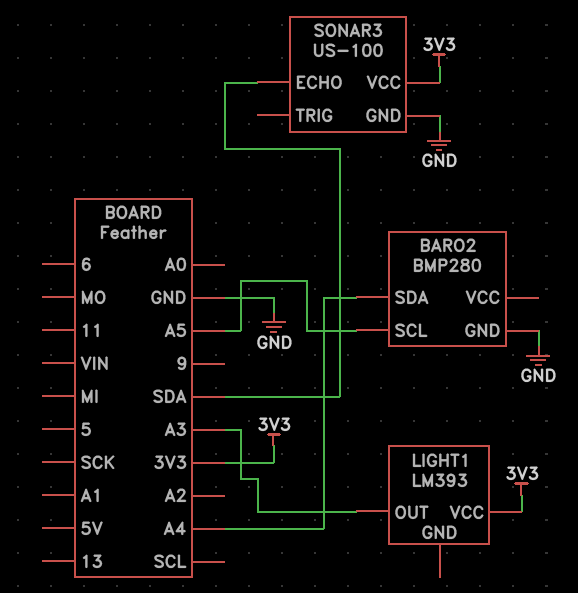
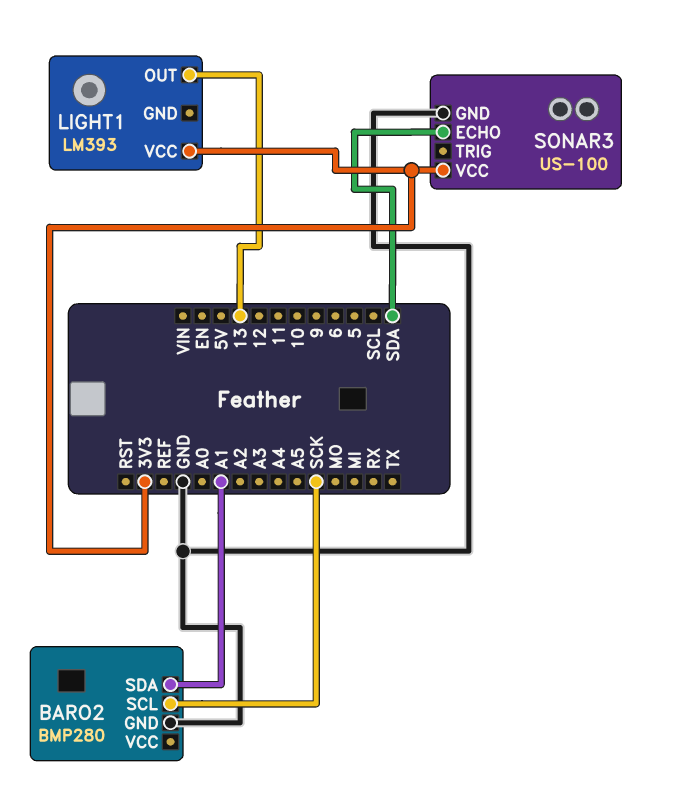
BARO2 pin SCL: A5 -> SCK
BARO2 pin SDA: A4 -> A1
LIGHT1 pin OUT: A3 -> 13

